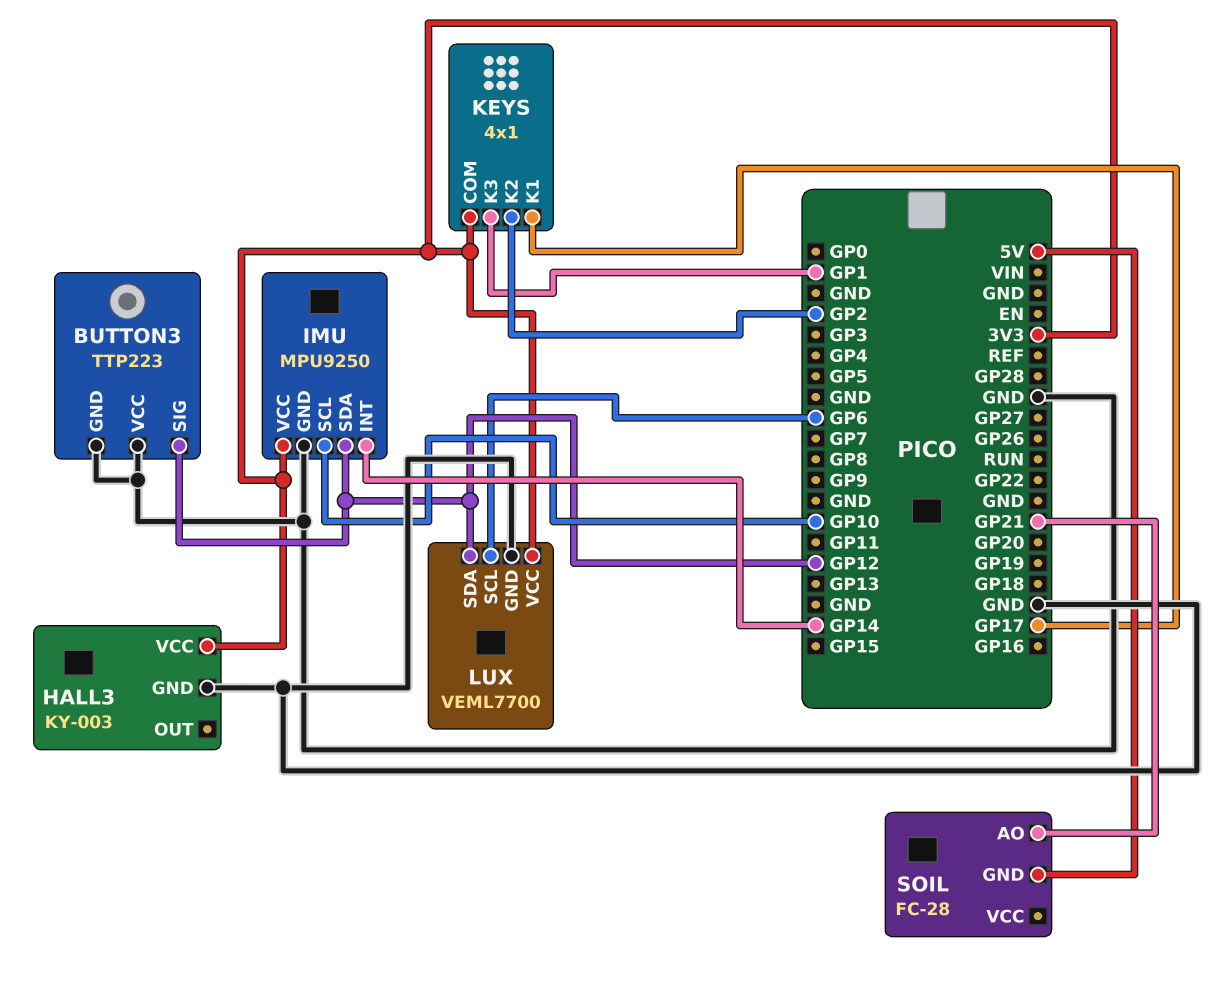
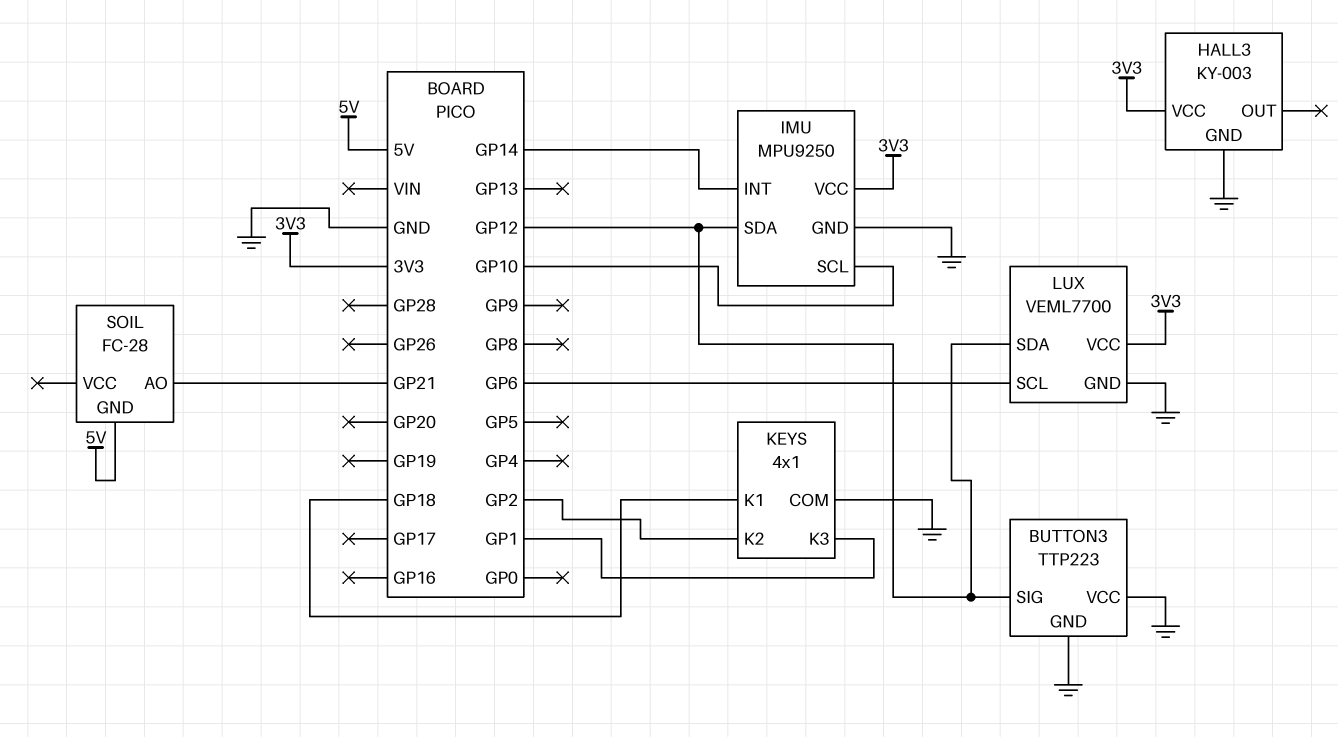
KEYS pin COM: 3V3 -> GND
KEYS pin K1: GP17 -> GP18

